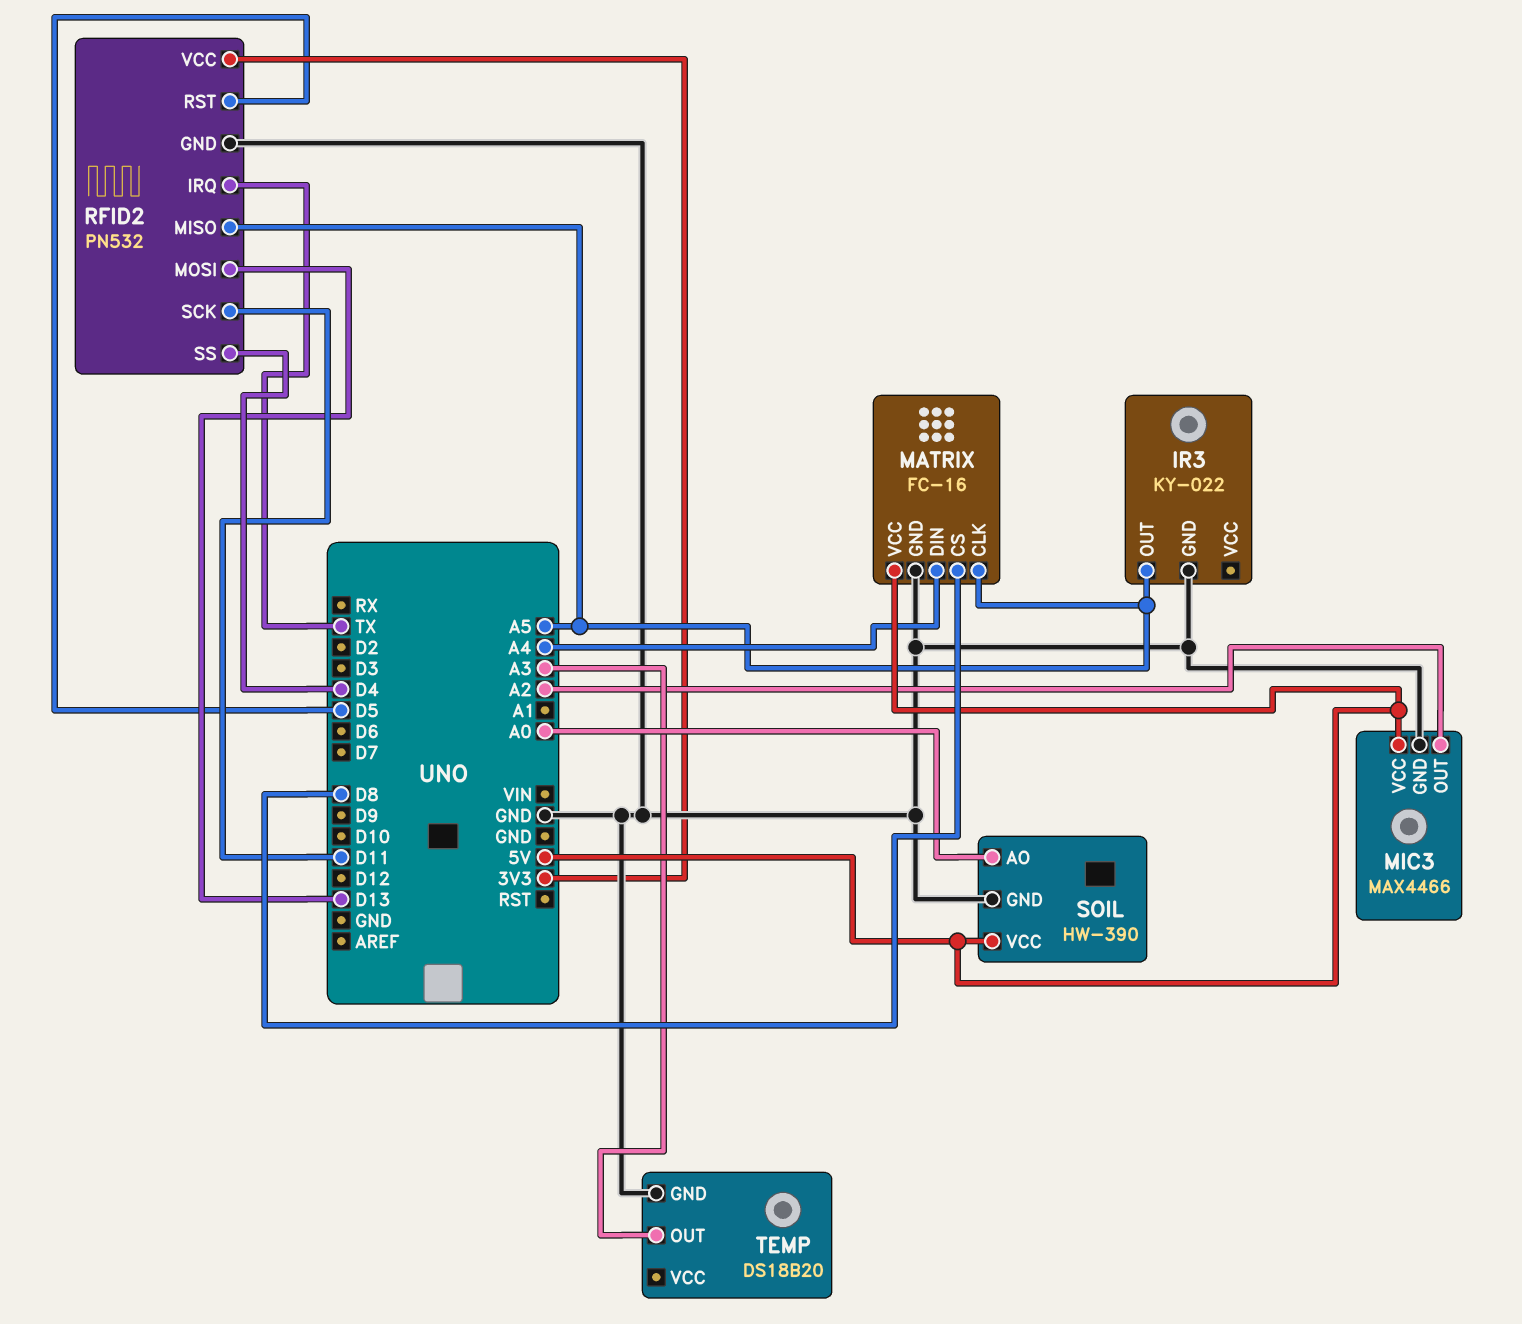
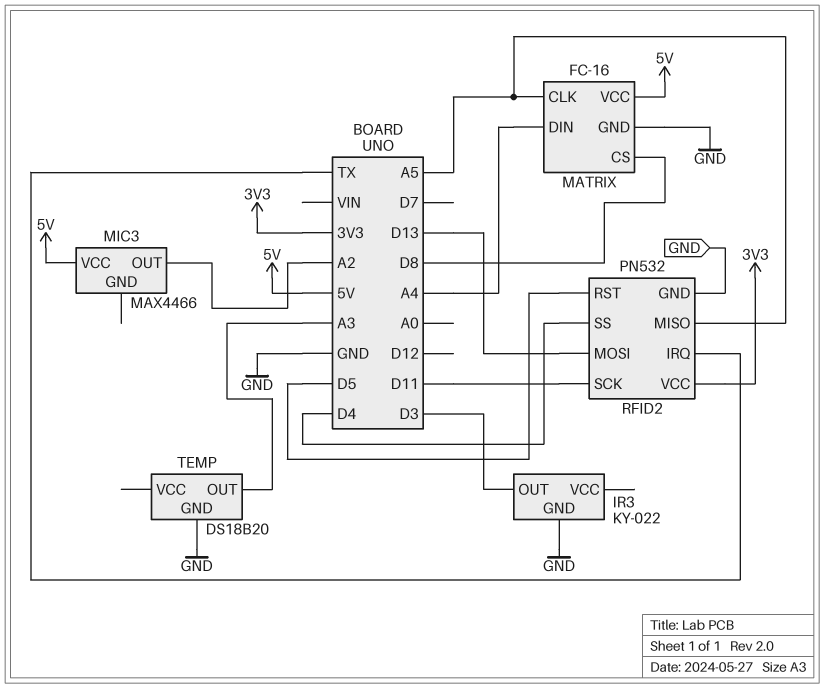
IR3 pin OUT: A5 -> D3
MIC3 pin GND: GND -> none
SOIL: HW-390 -> none
SOIL pin AO: A0 -> none
SOIL pin GND: GND -> none
SOIL pin VCC: 5V -> none

